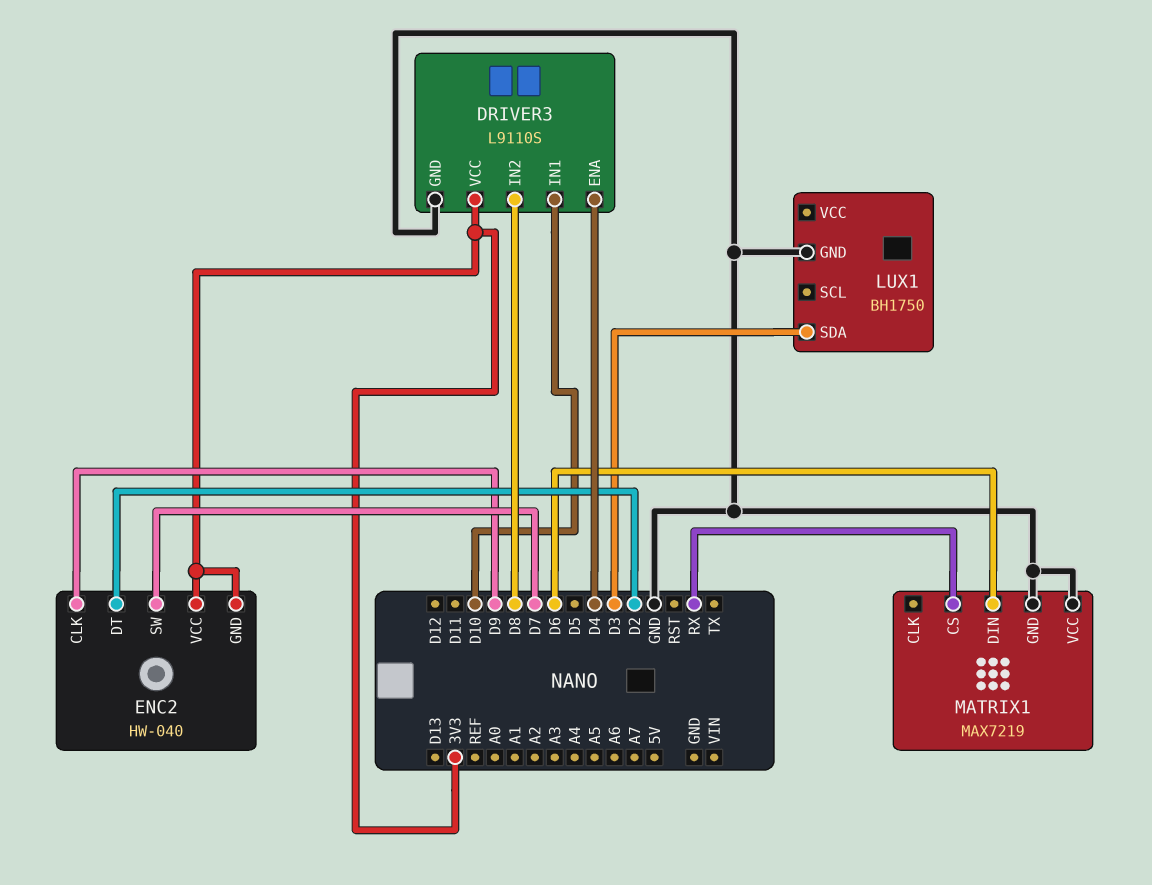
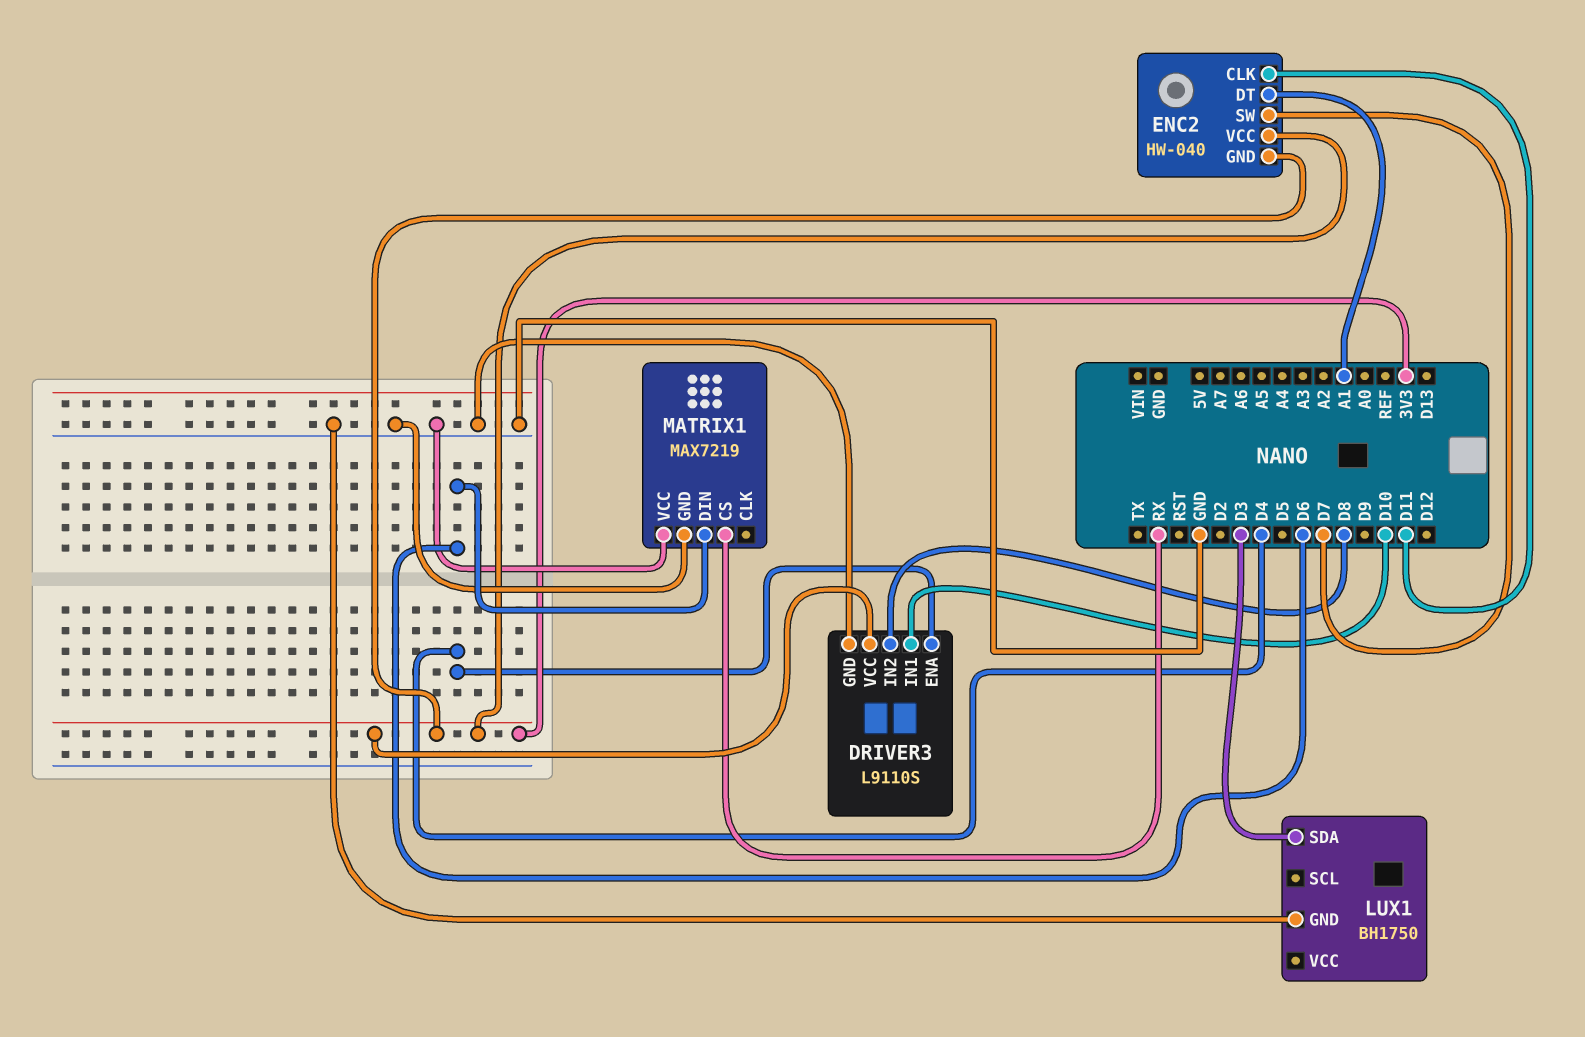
ENC2 pin CLK: D9 -> D11
ENC2 pin DT: D2 -> A1

